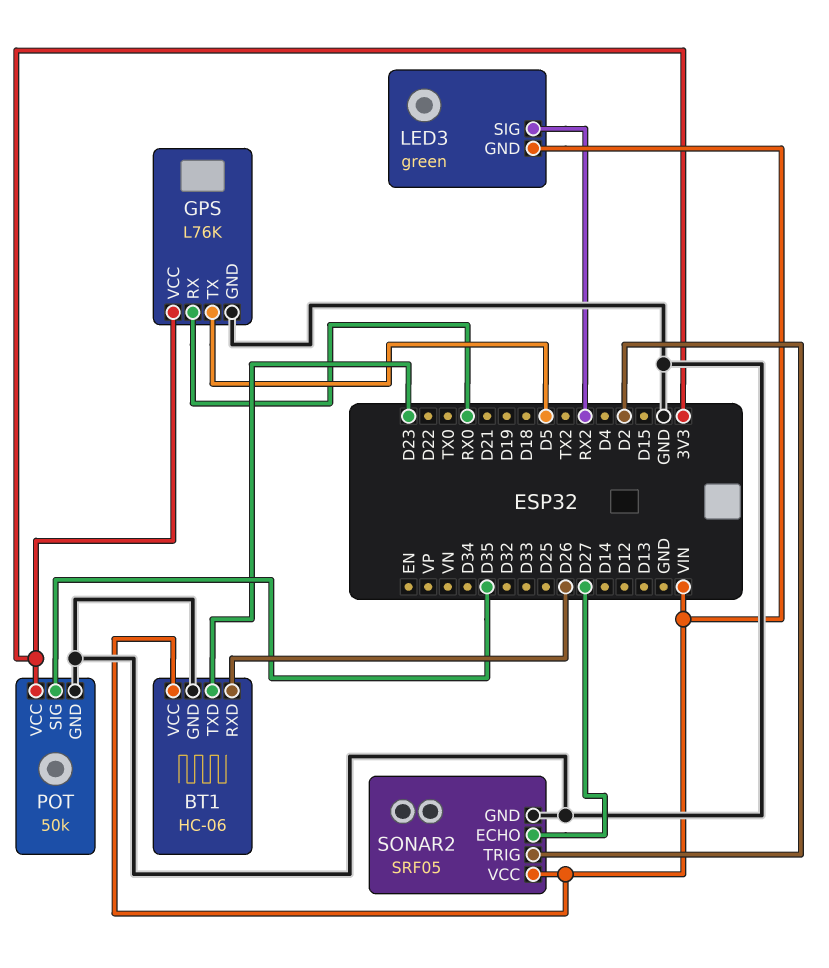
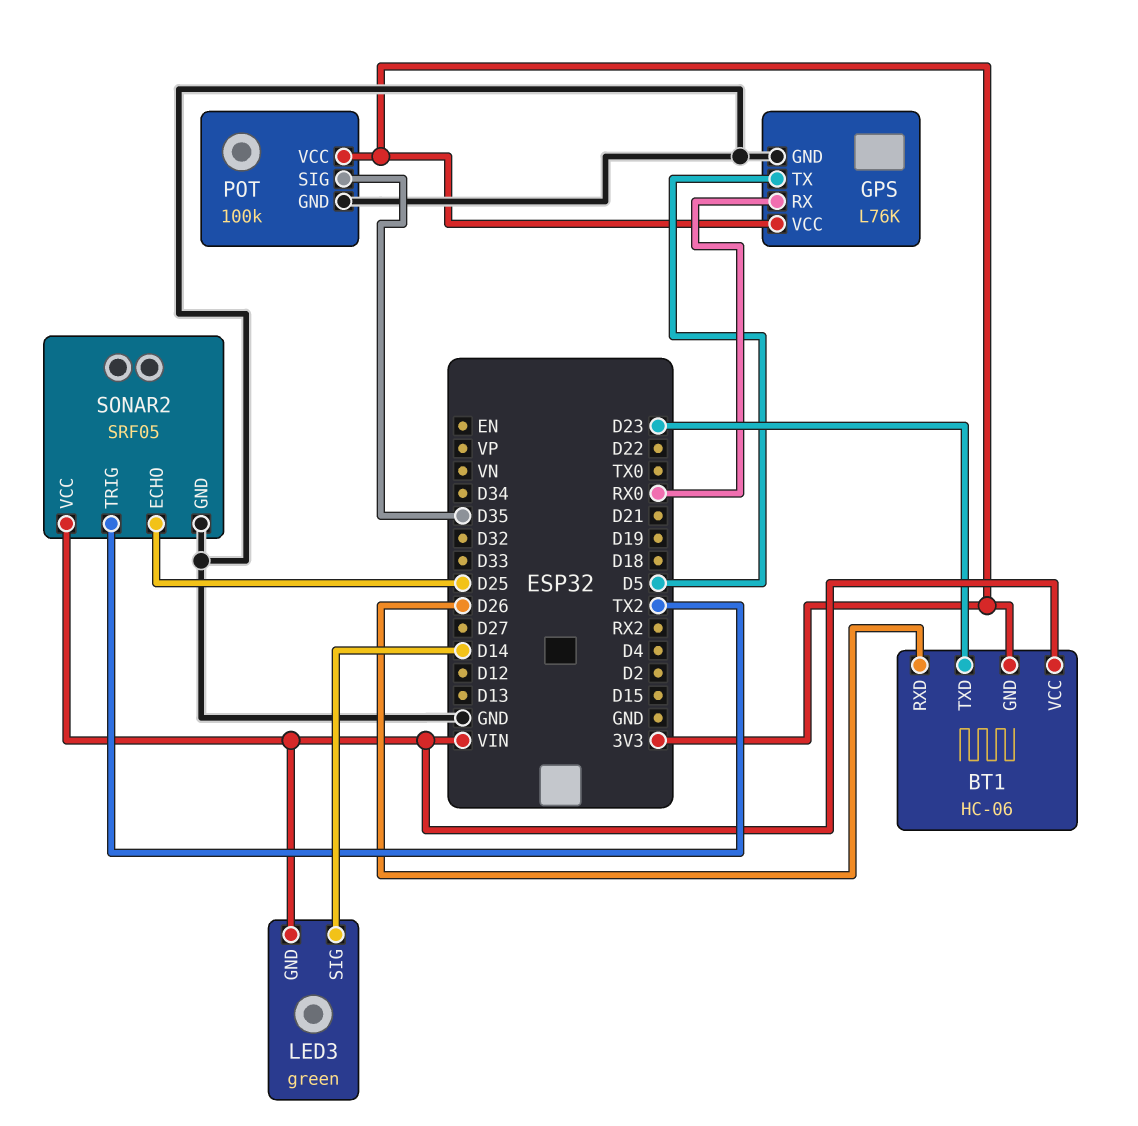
BT1 pin GND: GND -> 3V3
LED3 pin SIG: RX2 -> D14
POT: 50k -> 100k
SONAR2 pin ECHO: D27 -> D25
SONAR2 pin TRIG: D2 -> TX2

